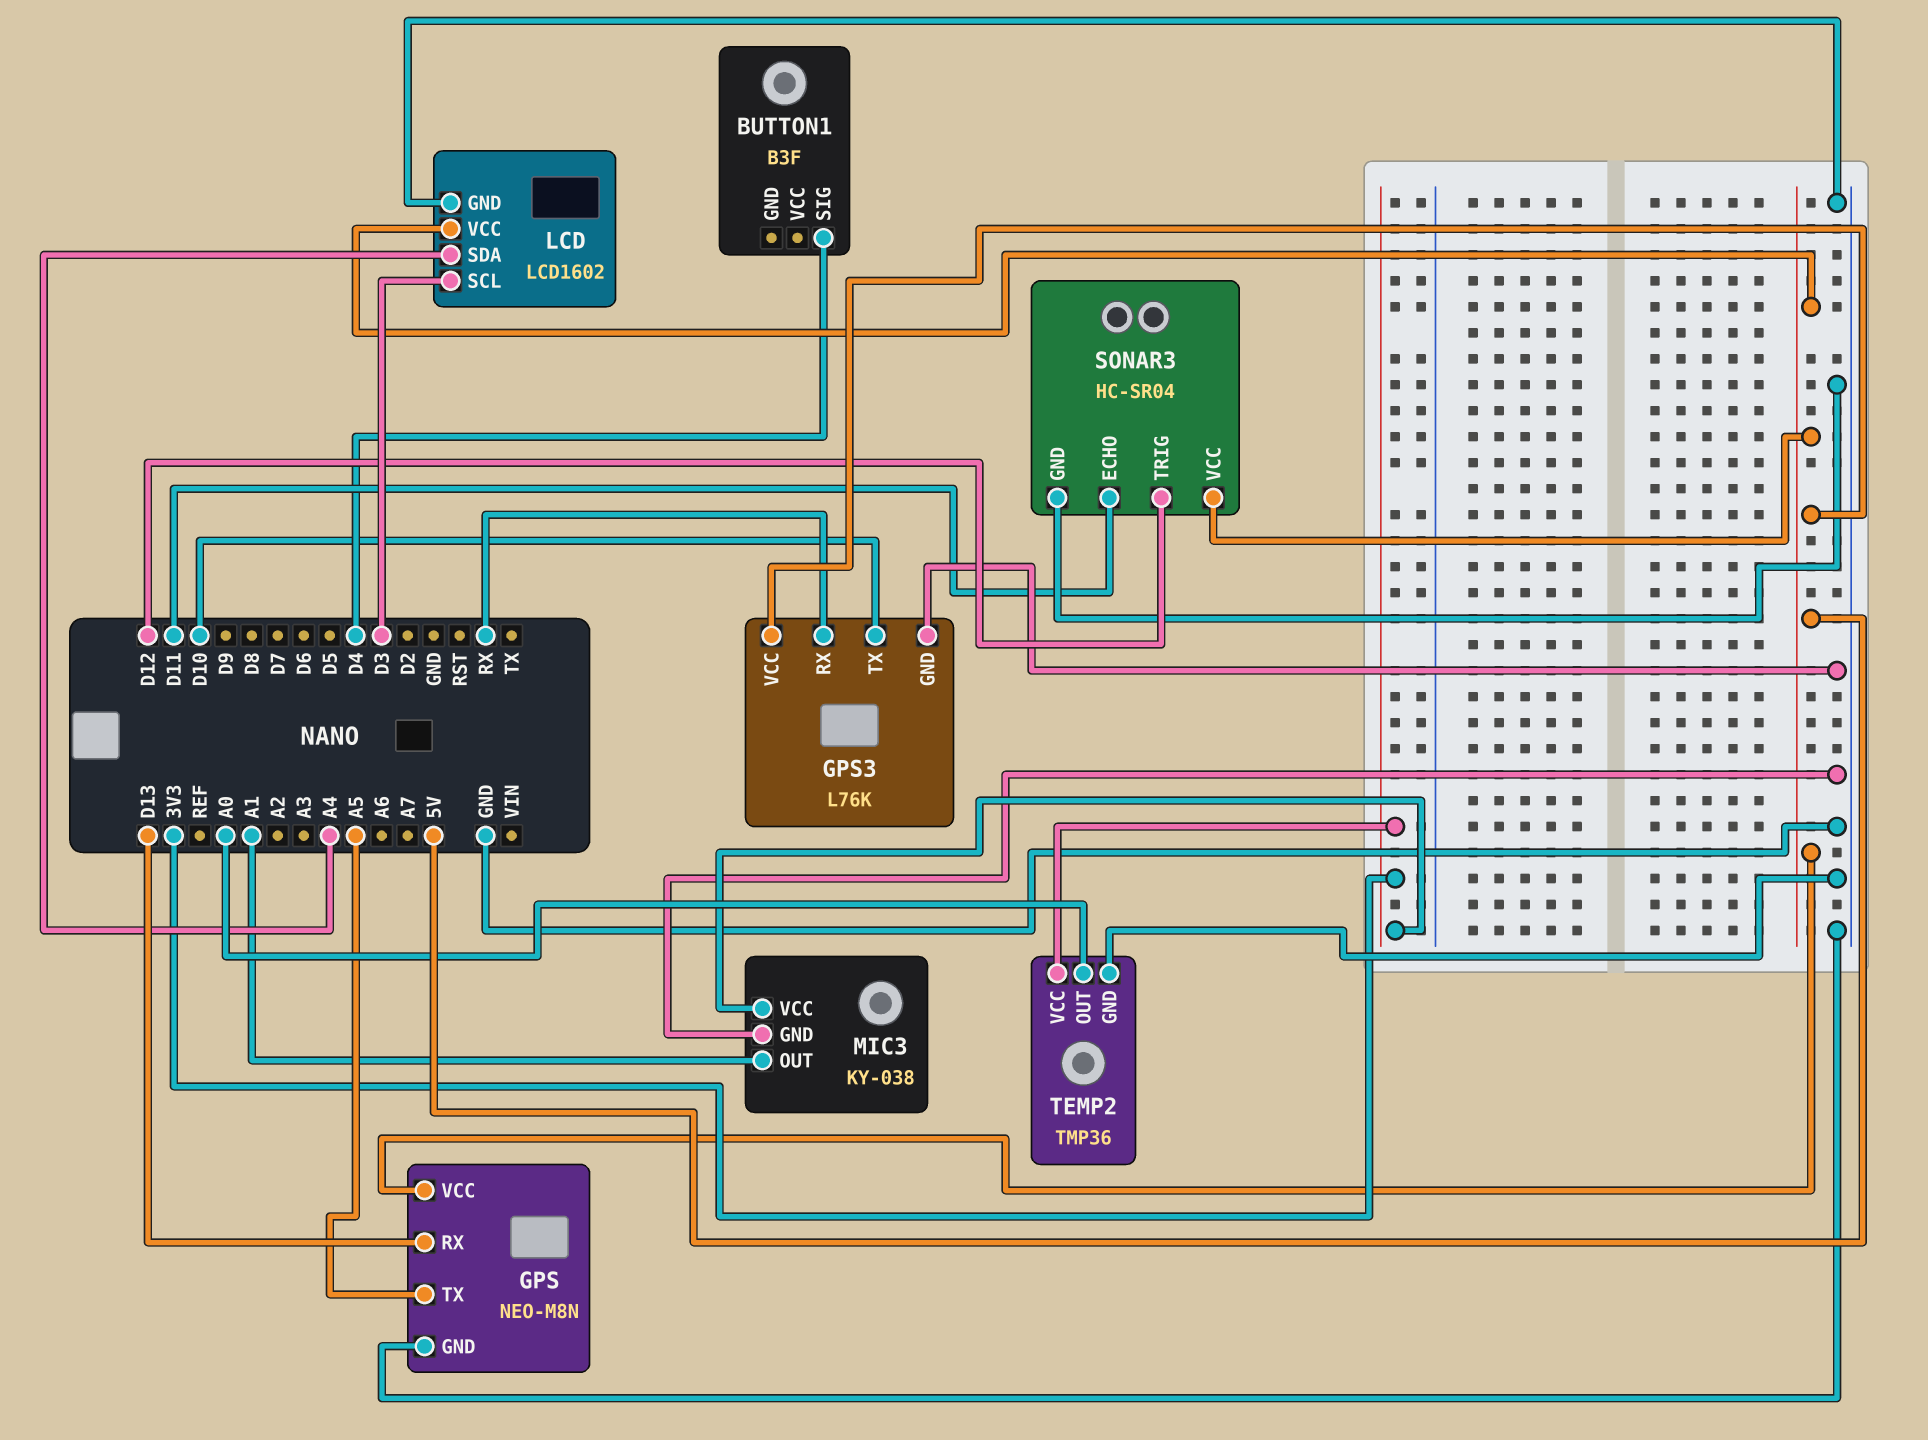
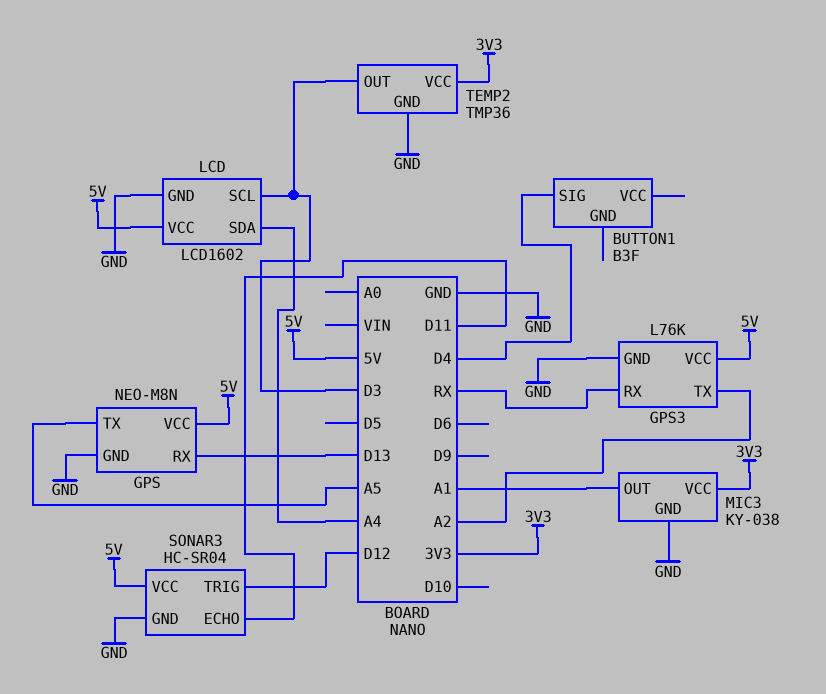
GPS3 pin TX: D10 -> A2
TEMP2 pin OUT: A0 -> D3

